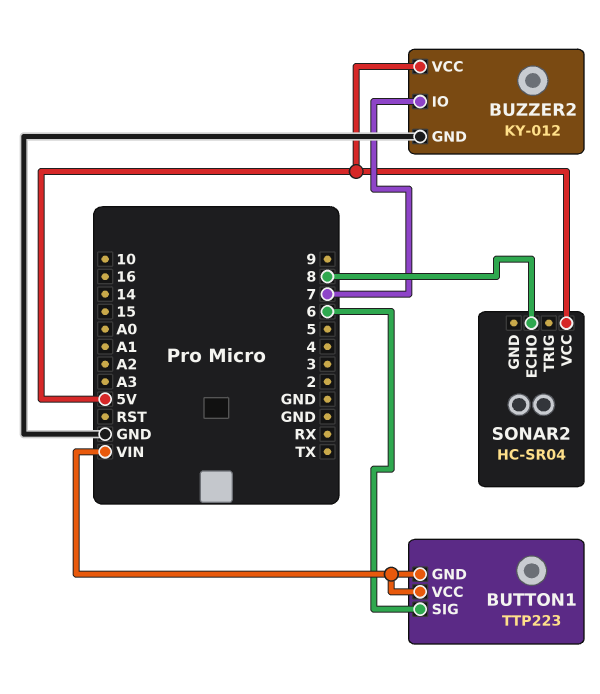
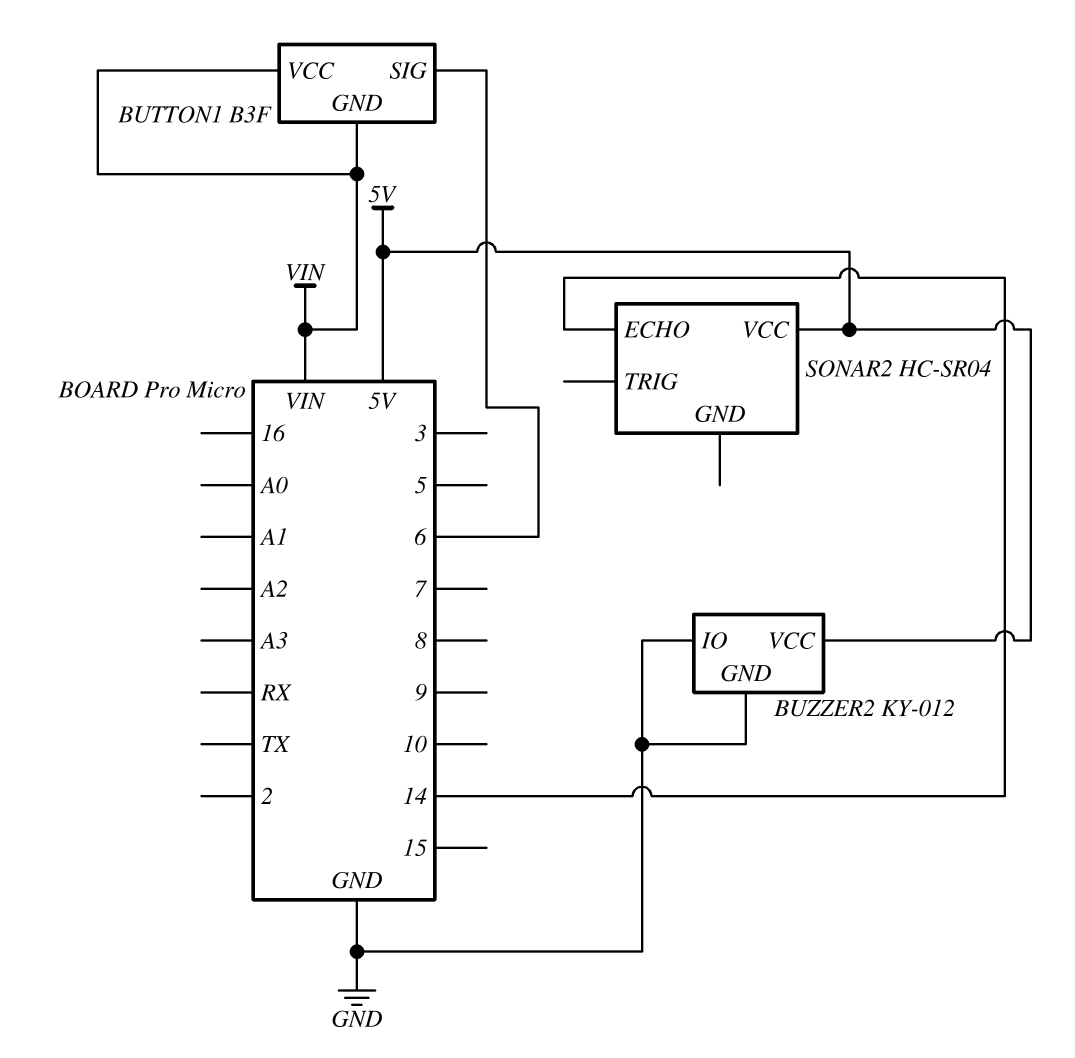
BUTTON1: TTP223 -> B3F
BUZZER2 pin IO: 7 -> GND
SONAR2 pin ECHO: 8 -> 14

